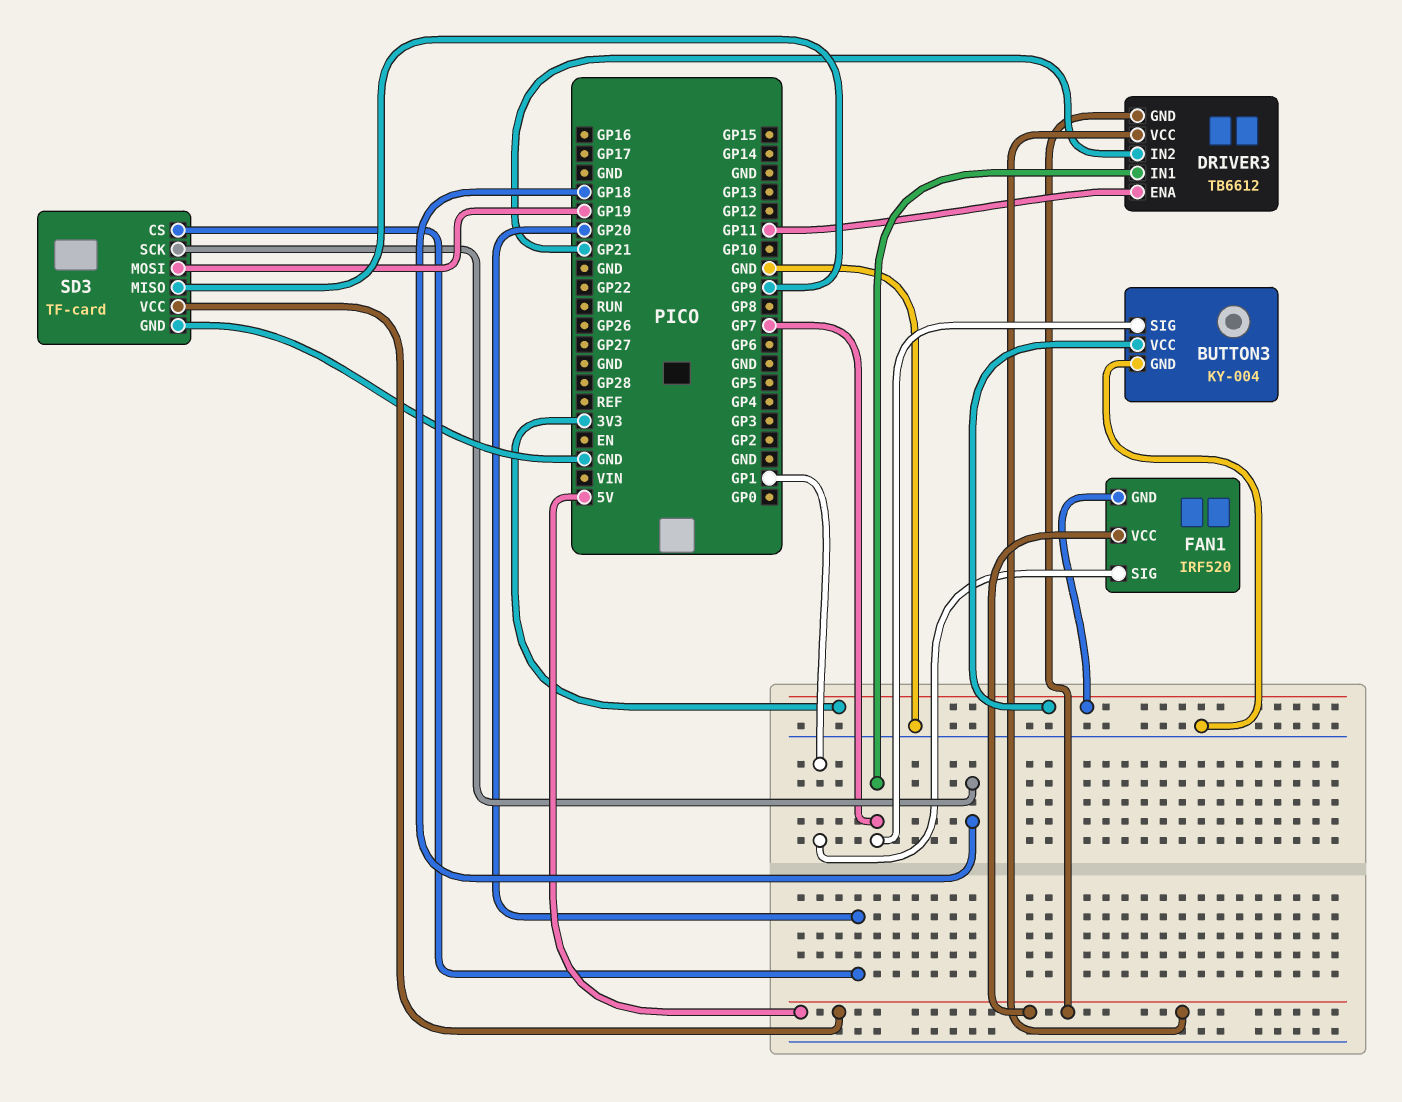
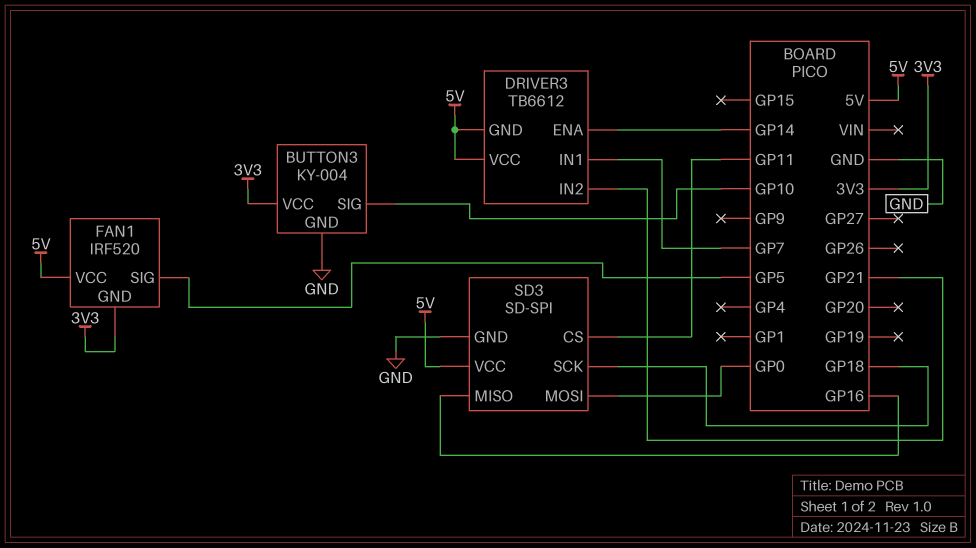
BUTTON3 pin SIG: GP7 -> GP10
DRIVER3 pin ENA: GP11 -> GP14
FAN1 pin SIG: GP1 -> GP5
SD3: TF-card -> SD-SPI
SD3 pin CS: GP20 -> GP11
SD3 pin MISO: GP9 -> GP16
SD3 pin MOSI: GP19 -> GP0

